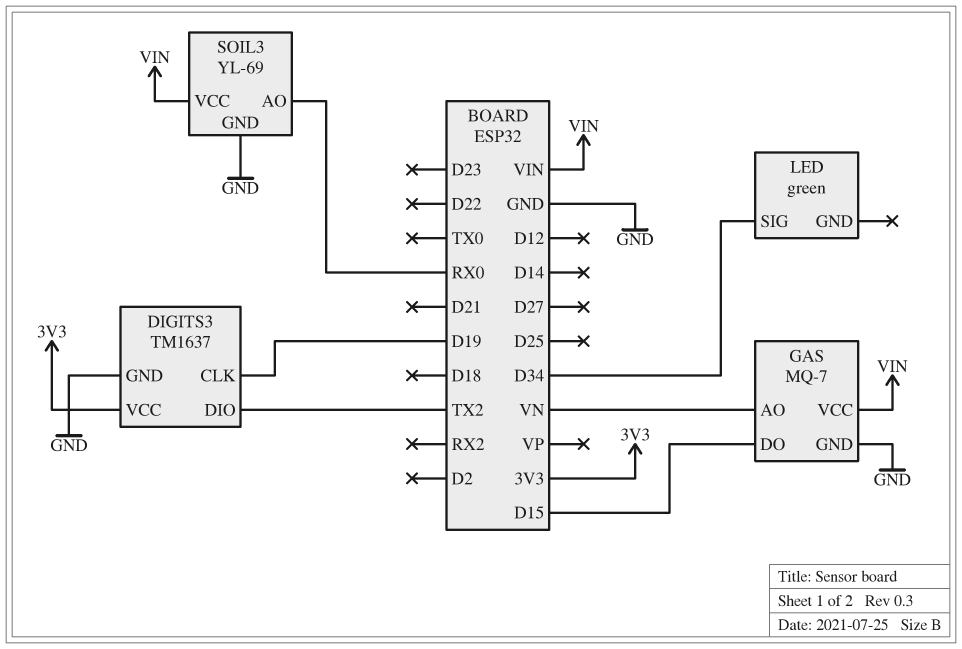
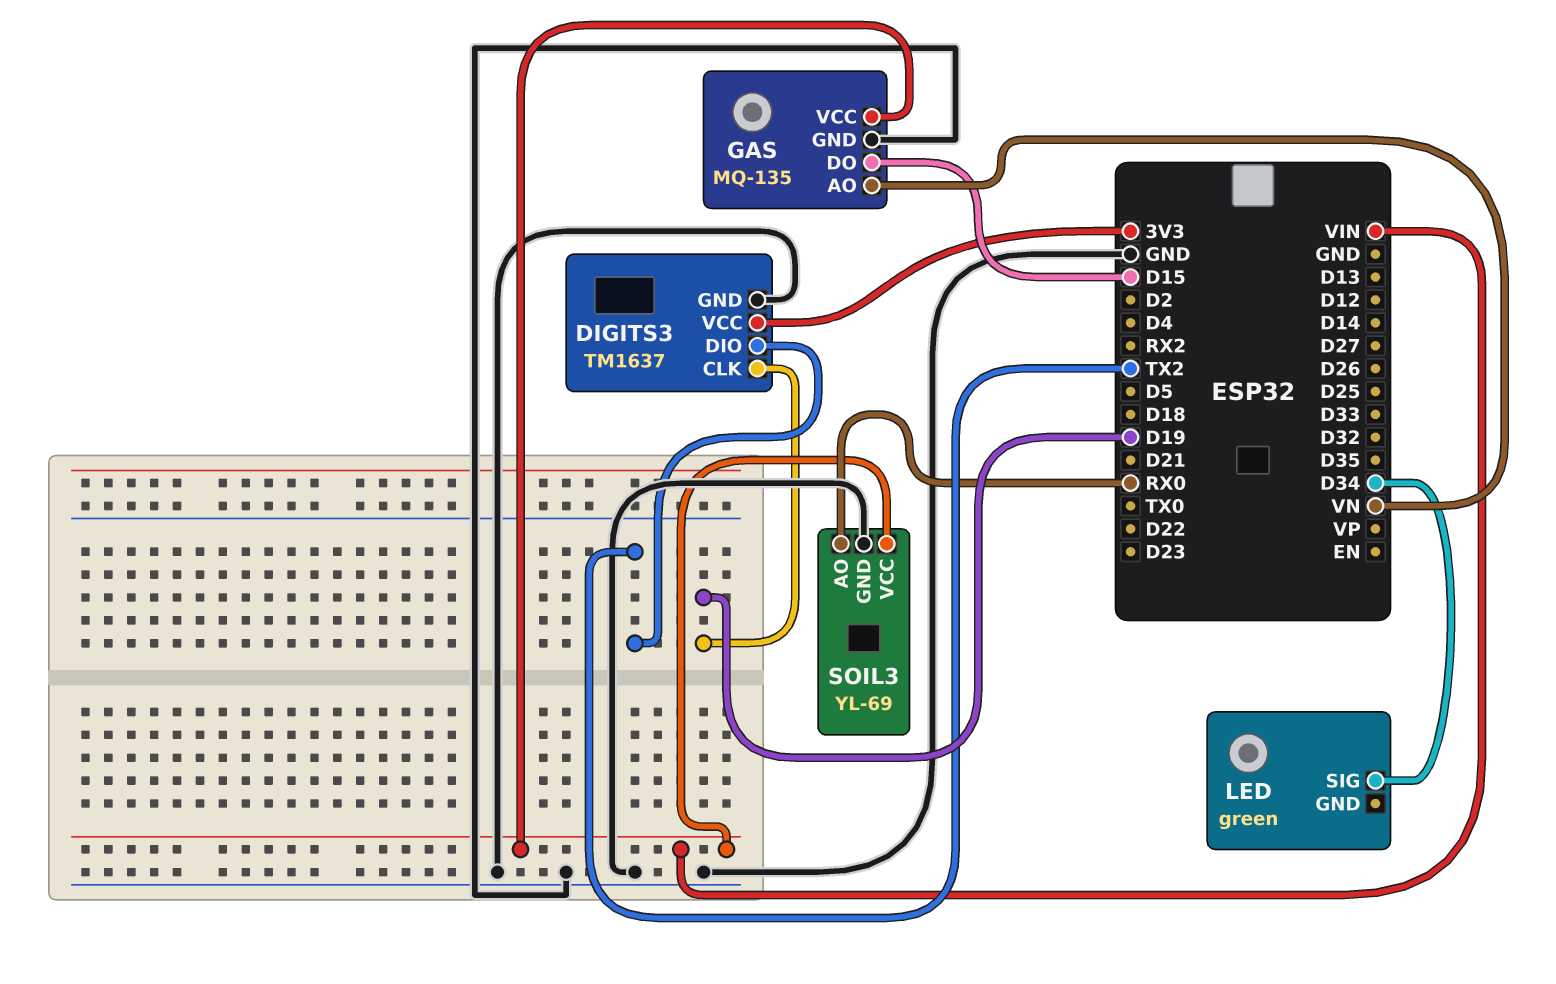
GAS: MQ-7 -> MQ-135

